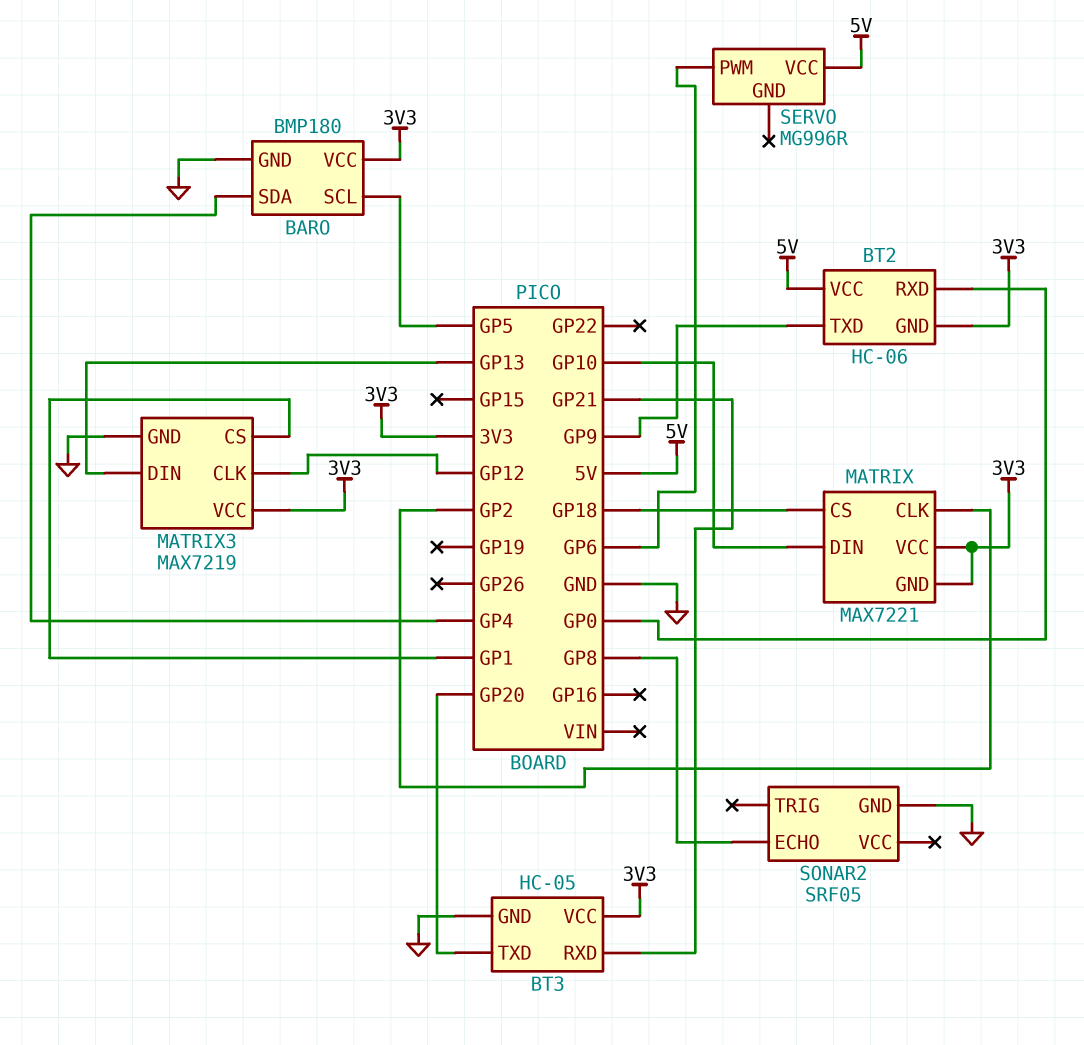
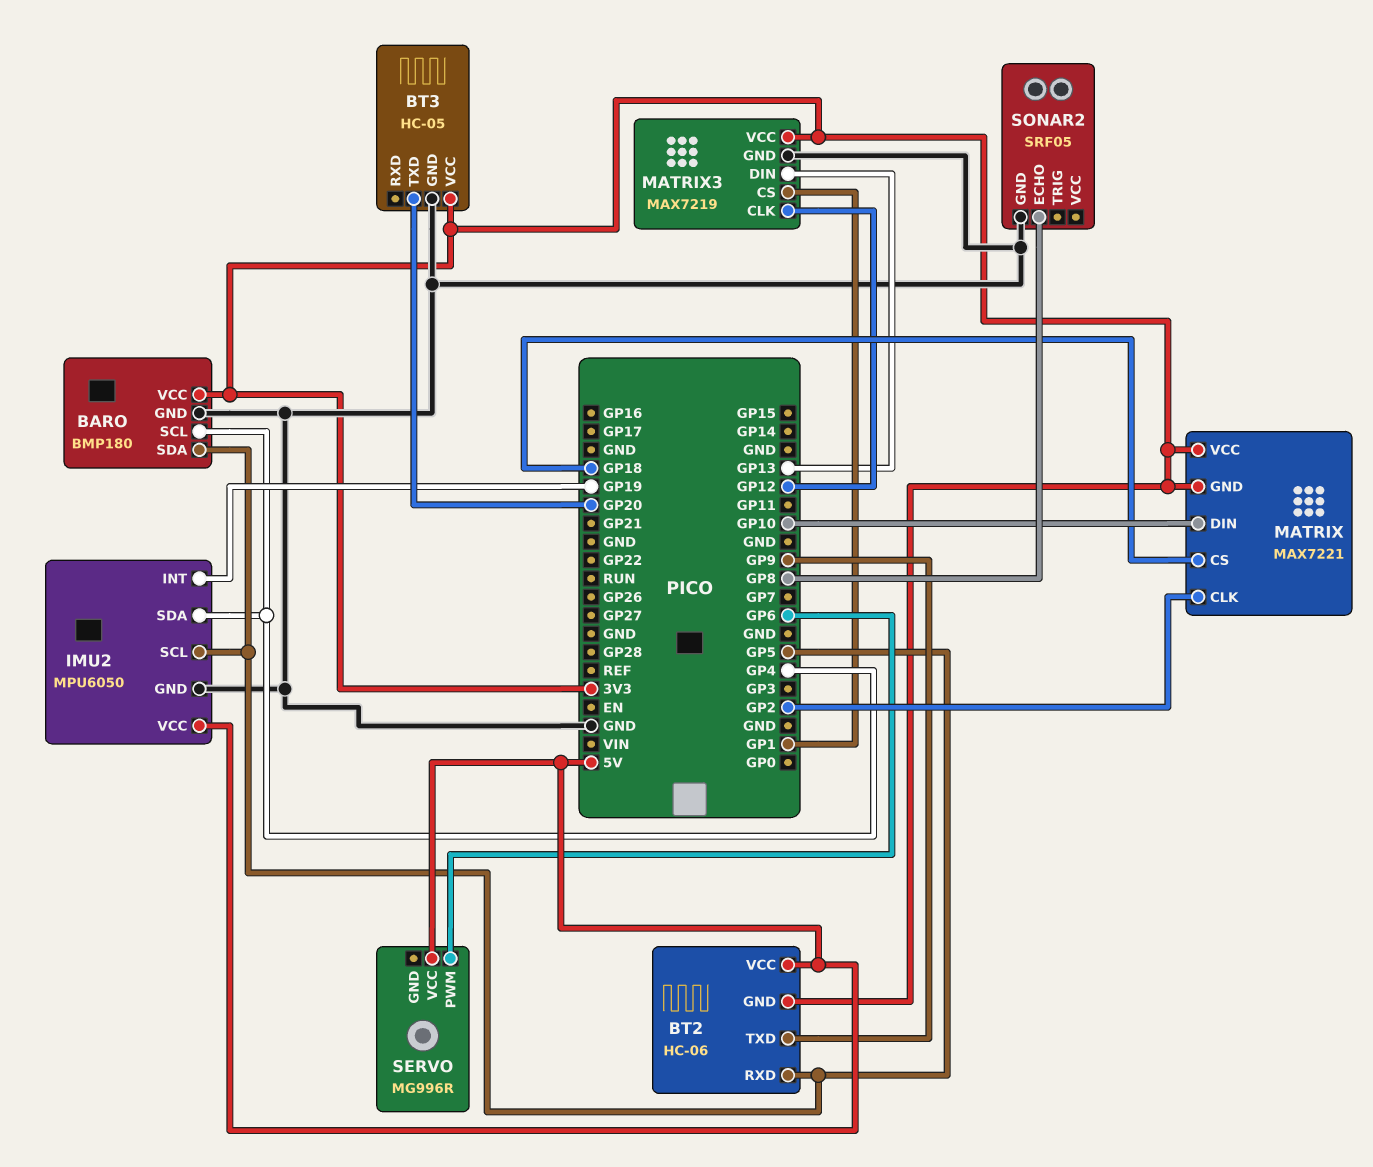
BARO pin SCL: GP5 -> GP4
BARO pin SDA: GP4 -> GP5
BT2 pin RXD: GP0 -> GP5
BT3 pin RXD: GP21 -> none
IMU2: none -> MPU6050
IMU2 pin GND: none -> GND
IMU2 pin INT: none -> GP19
IMU2 pin SCL: none -> GP5
IMU2 pin SDA: none -> GP4
IMU2 pin VCC: none -> 5V

